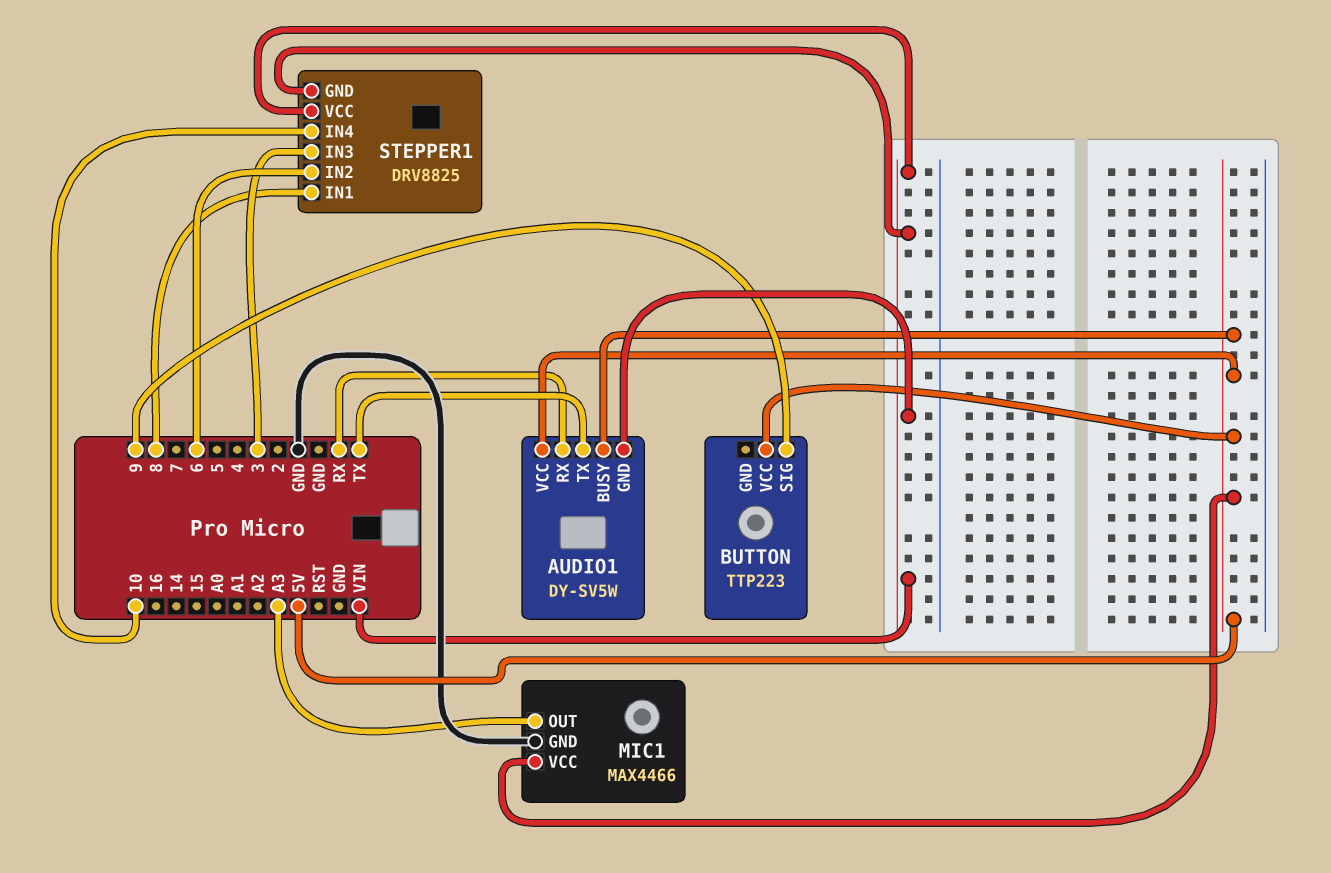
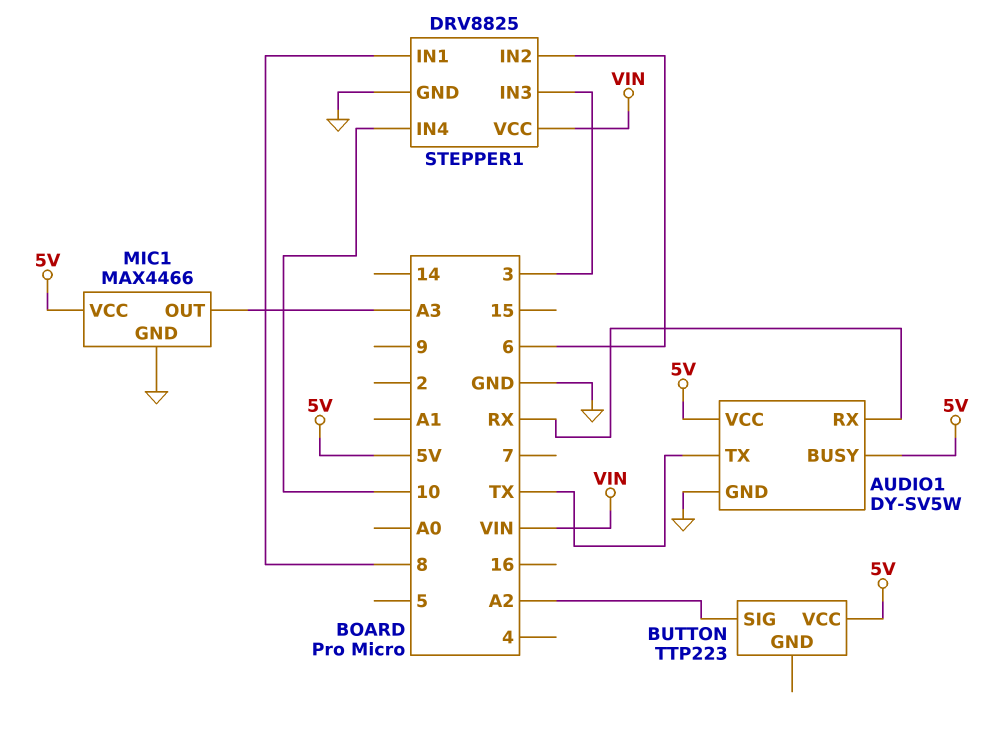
AUDIO1 pin GND: VIN -> GND
BUTTON pin SIG: 9 -> A2
STEPPER1 pin GND: VIN -> GND

